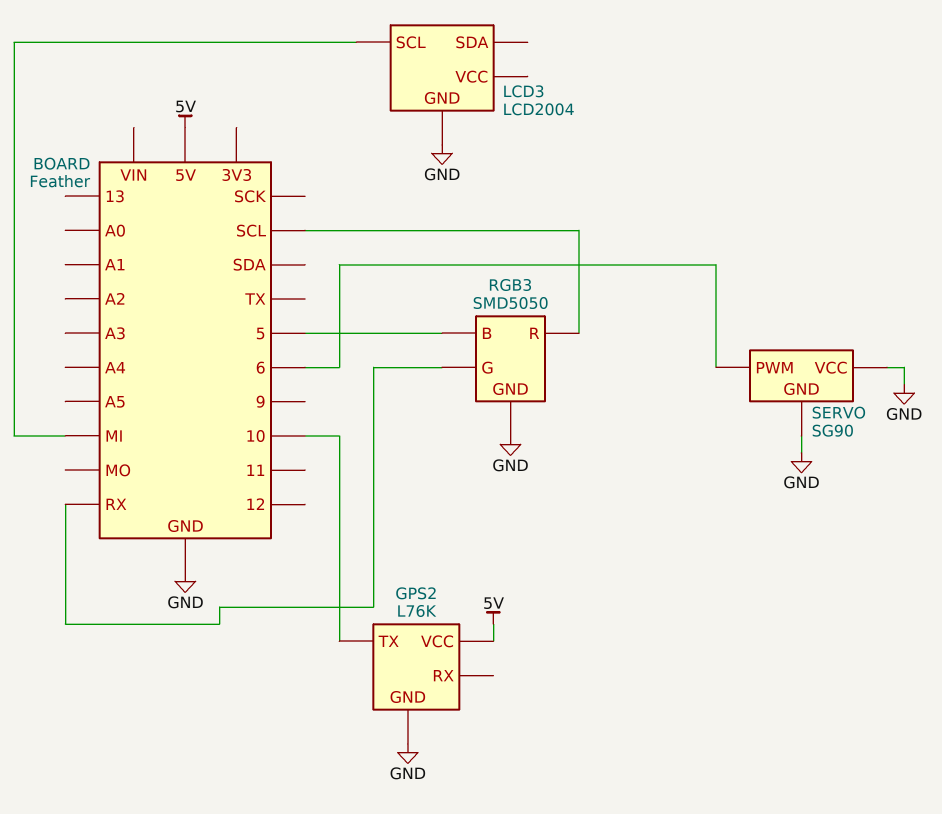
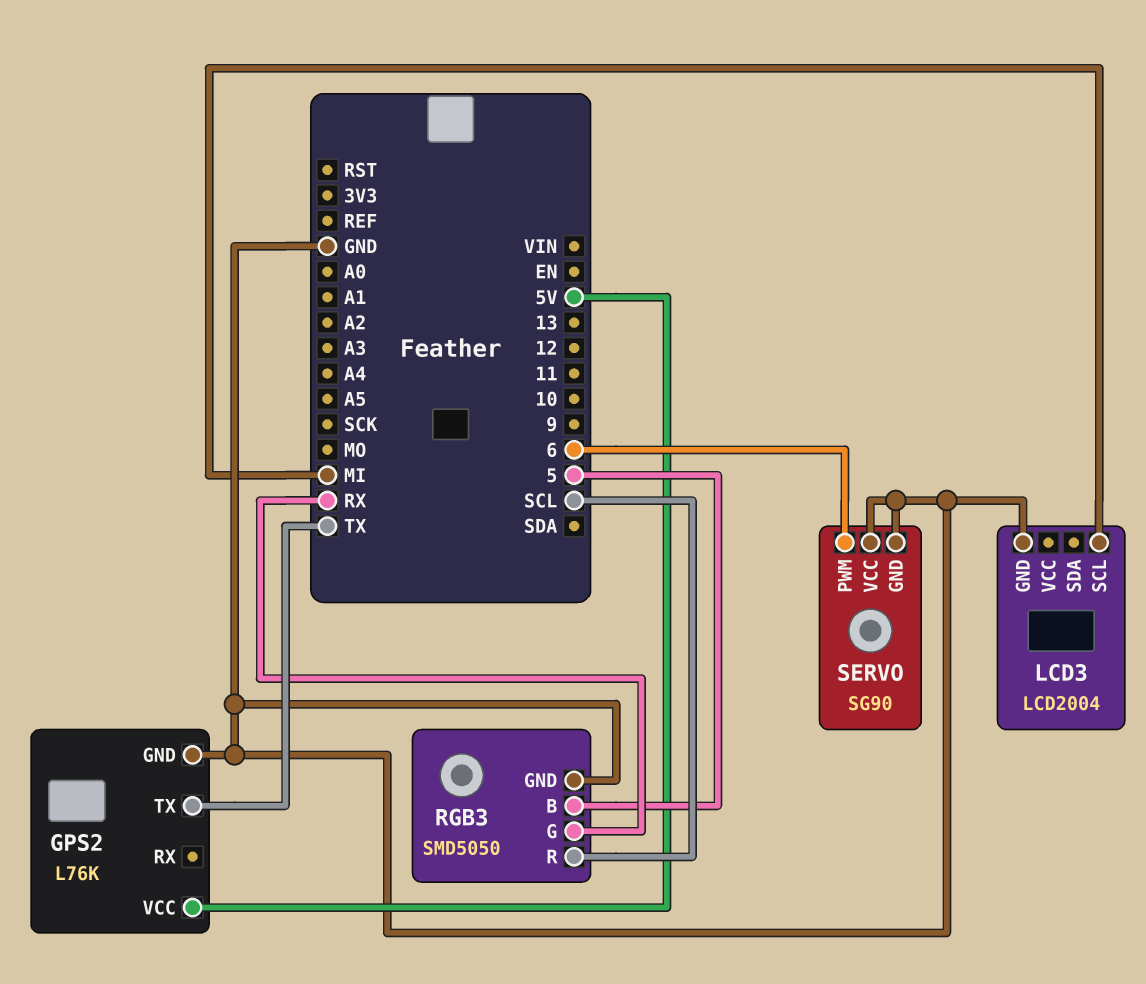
GPS2 pin TX: 10 -> TX

